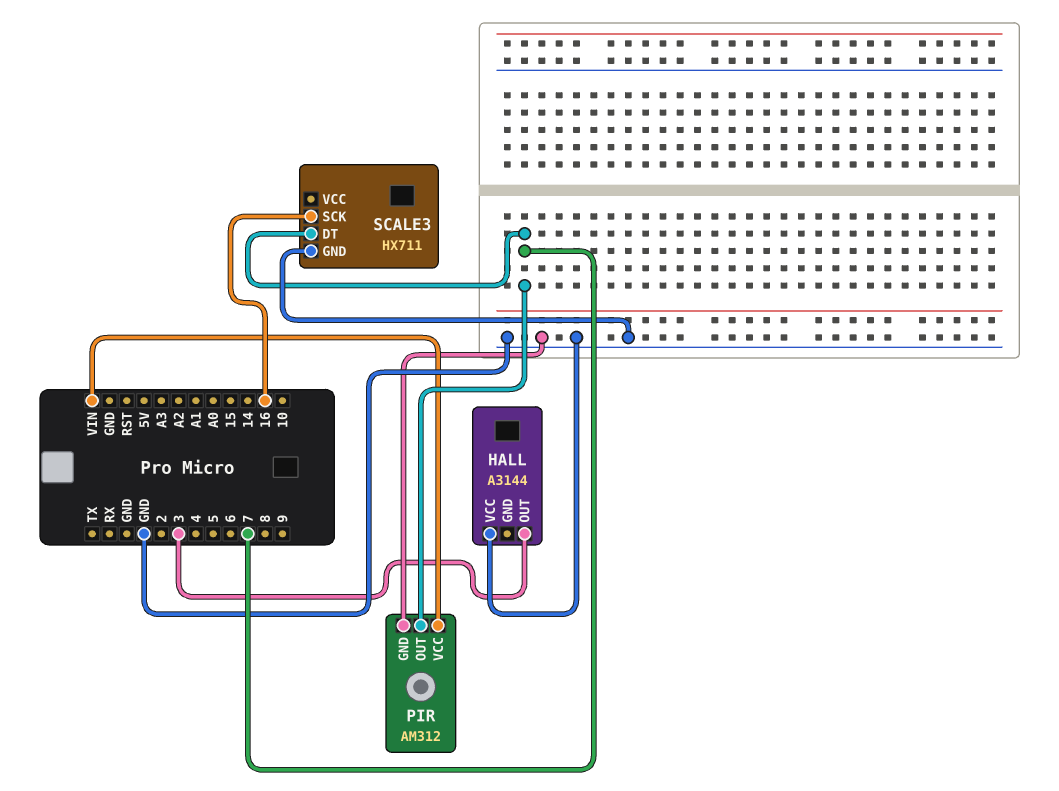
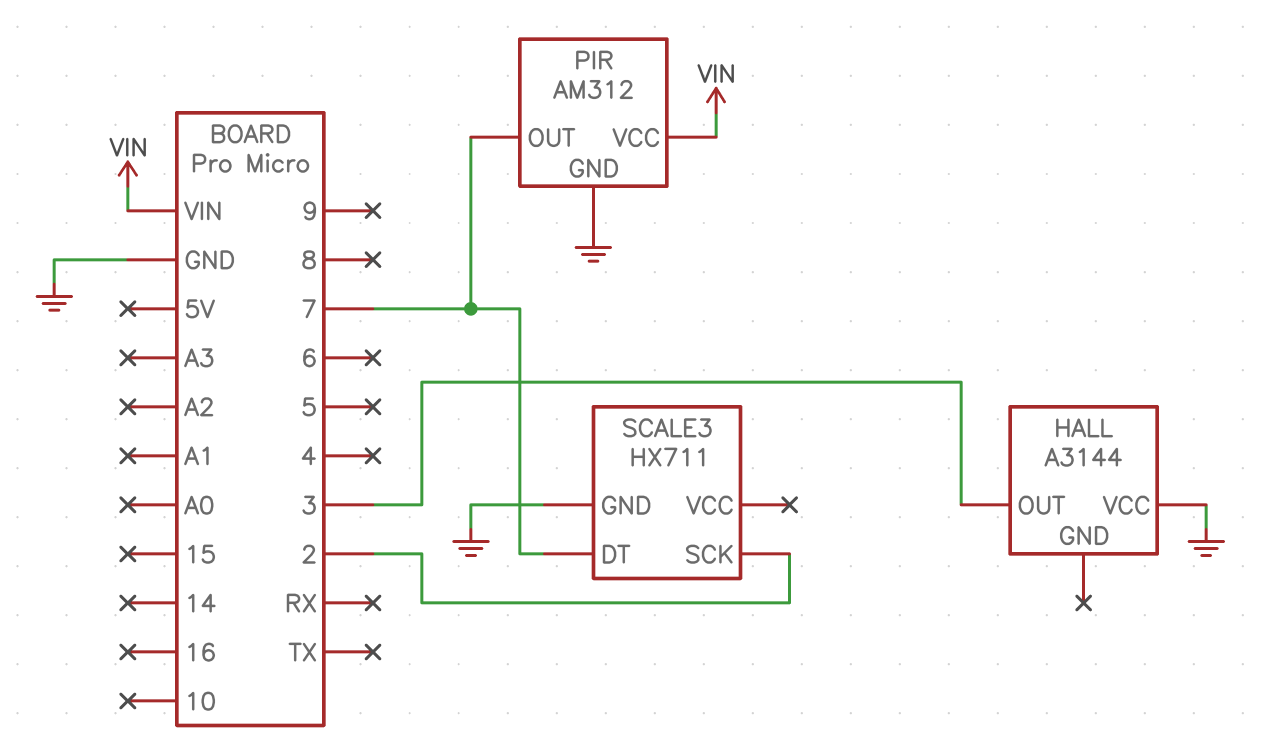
SCALE3 pin SCK: 16 -> 2

